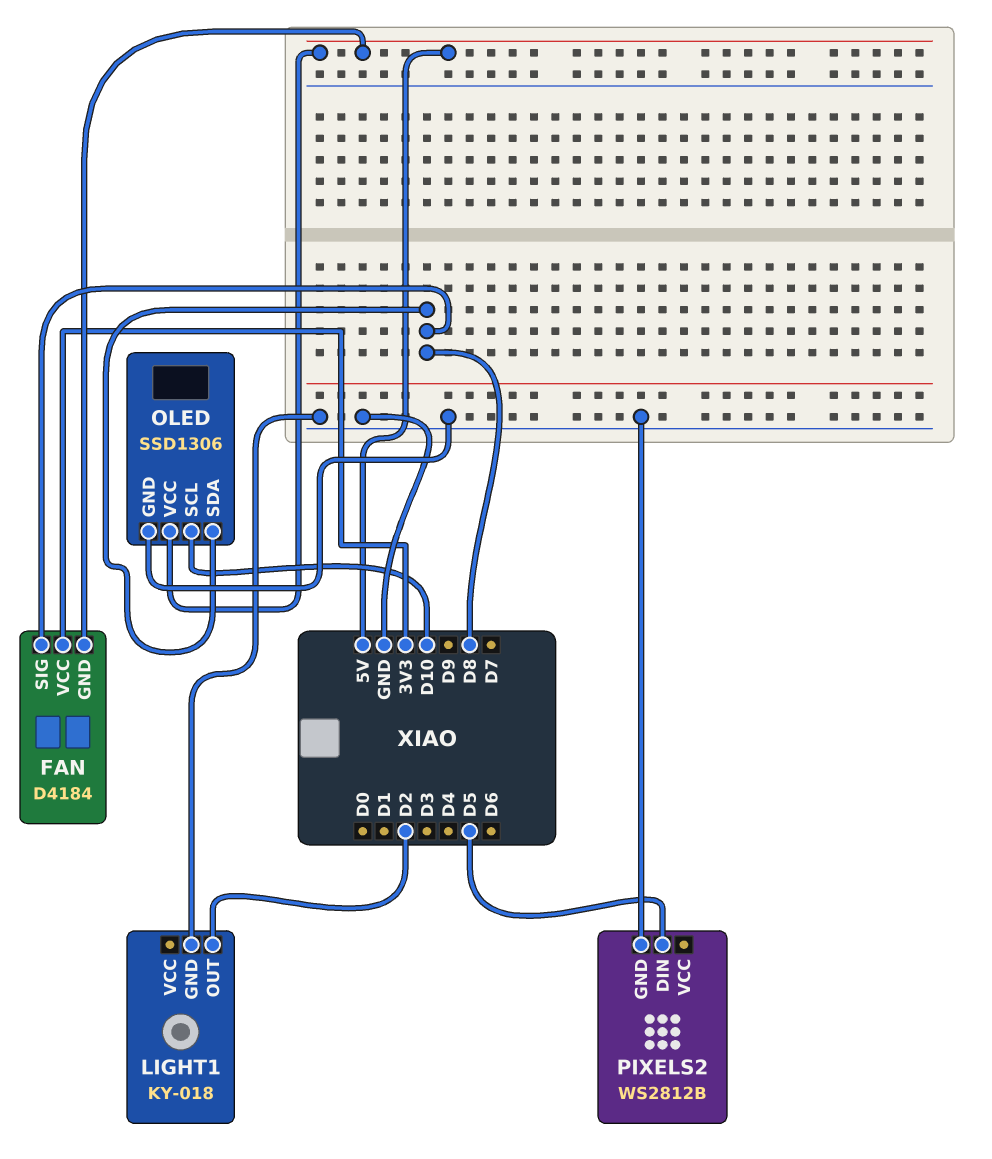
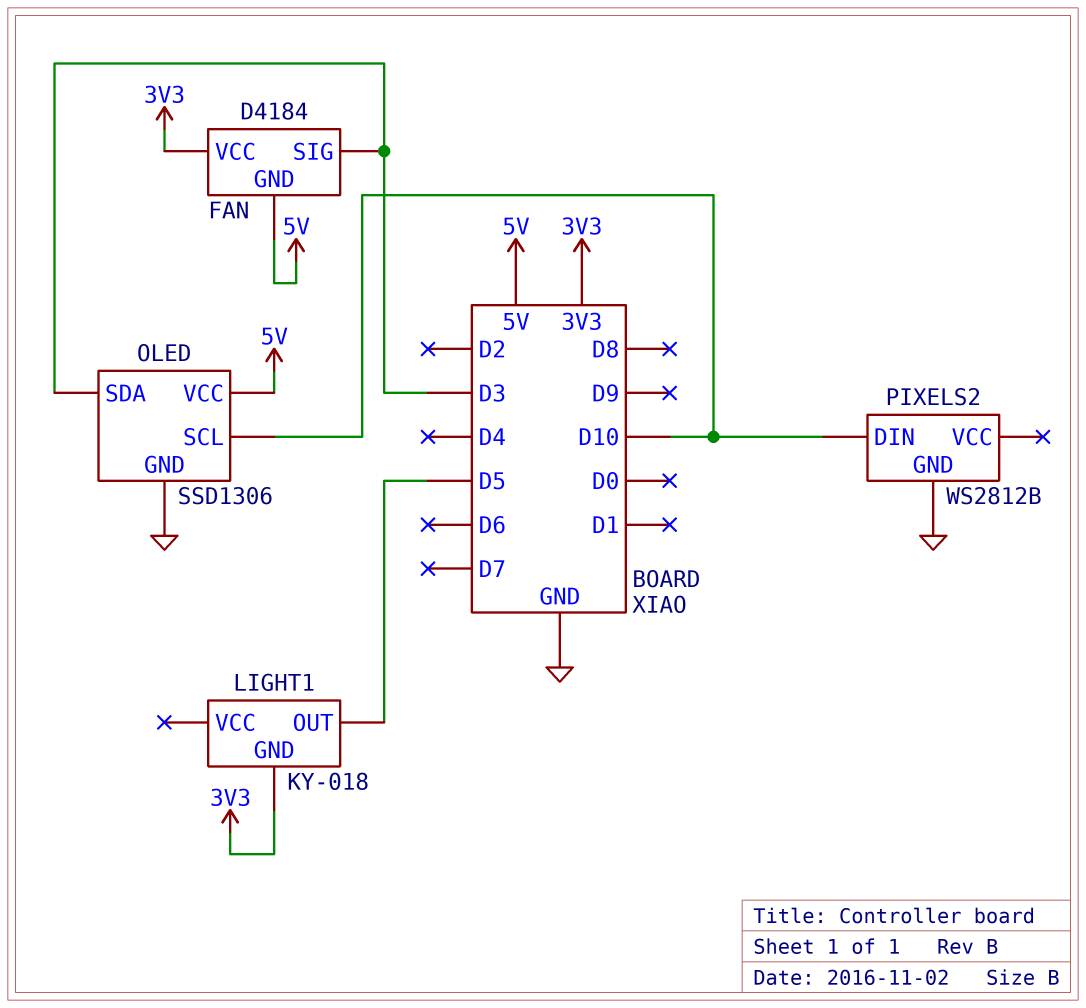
FAN pin SIG: D8 -> D3
LIGHT1 pin GND: GND -> 3V3
LIGHT1 pin OUT: D2 -> D5
OLED pin SDA: D8 -> D3
PIXELS2 pin DIN: D5 -> D10

